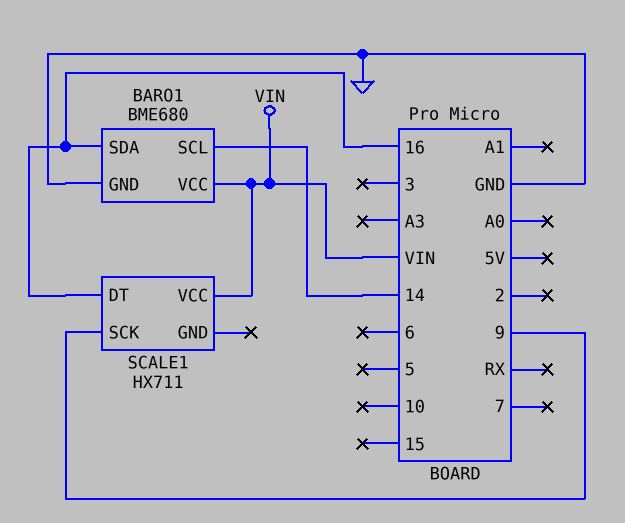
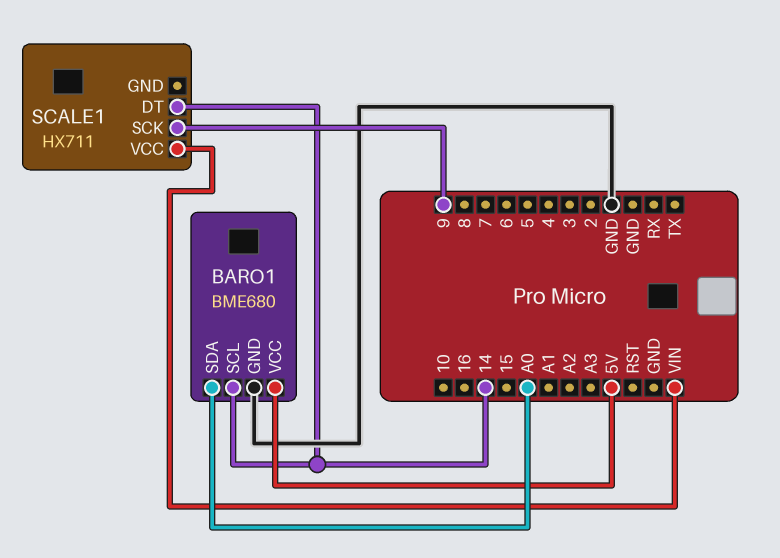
BARO1 pin SDA: 16 -> A0
BARO1 pin VCC: VIN -> 5V
SCALE1 pin DT: 16 -> 14

